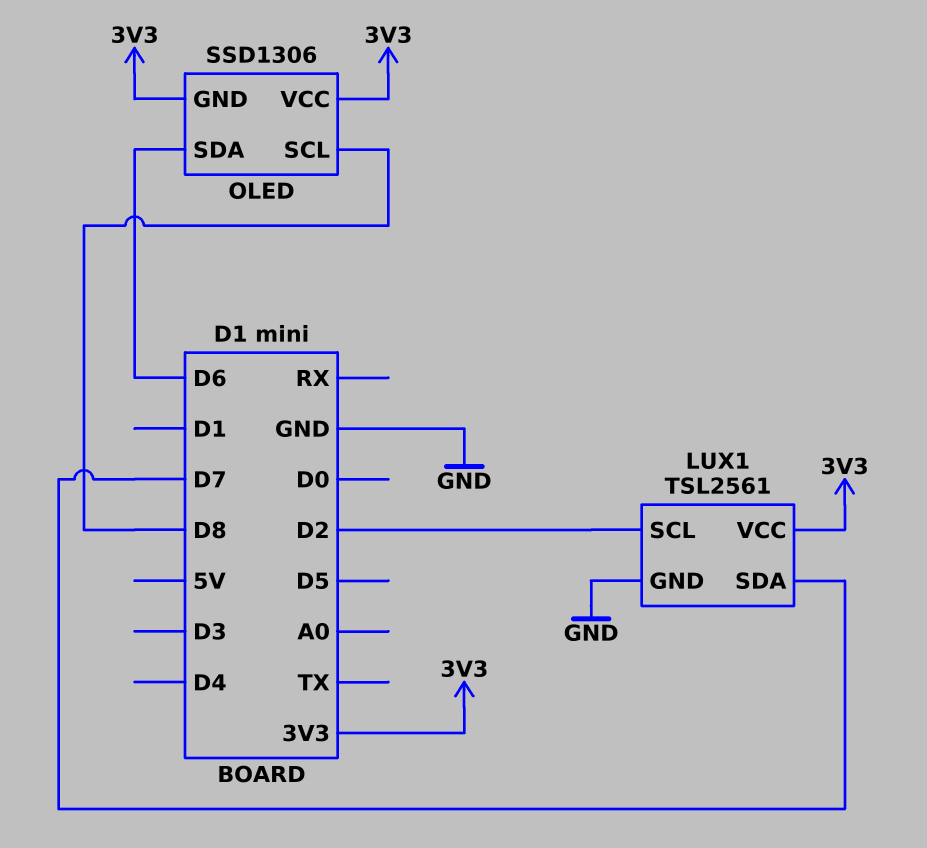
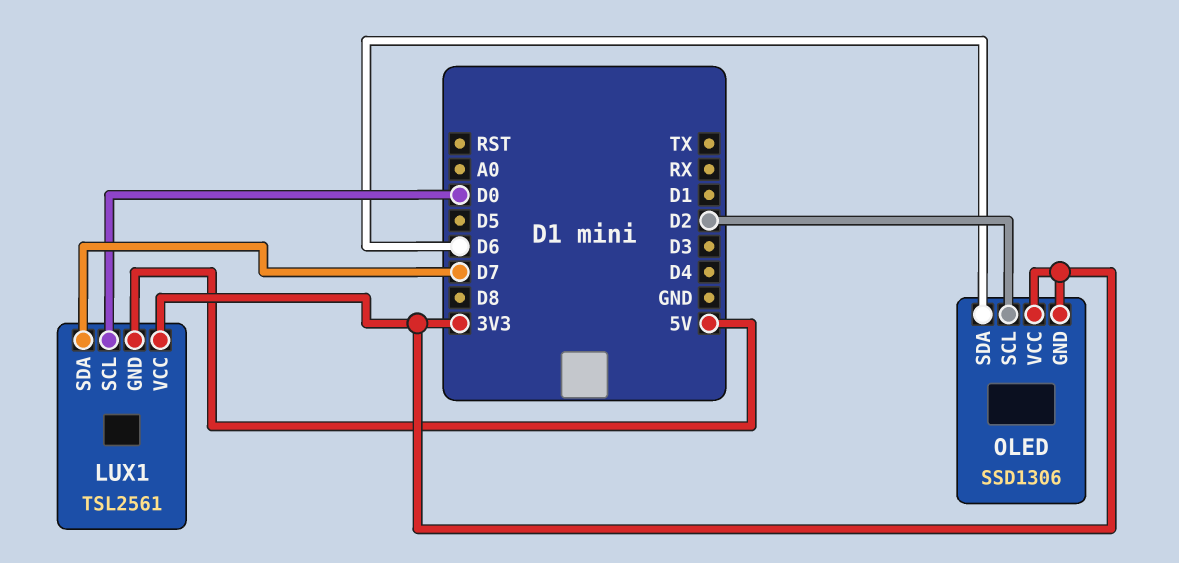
LUX1 pin GND: GND -> 5V
LUX1 pin SCL: D2 -> D0
OLED pin SCL: D8 -> D2

